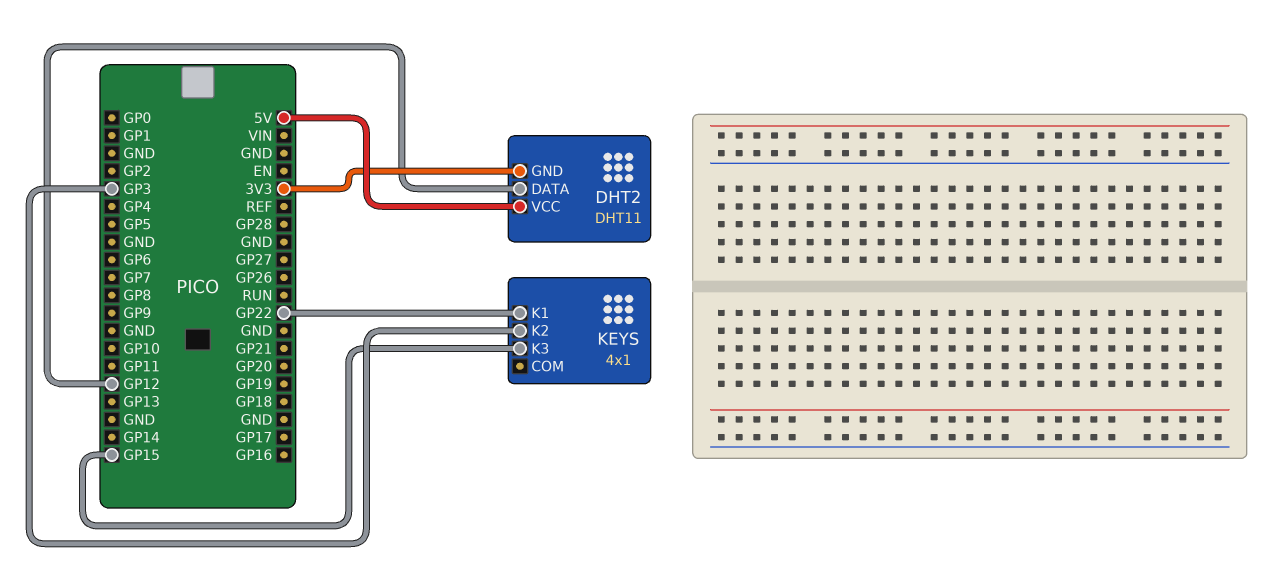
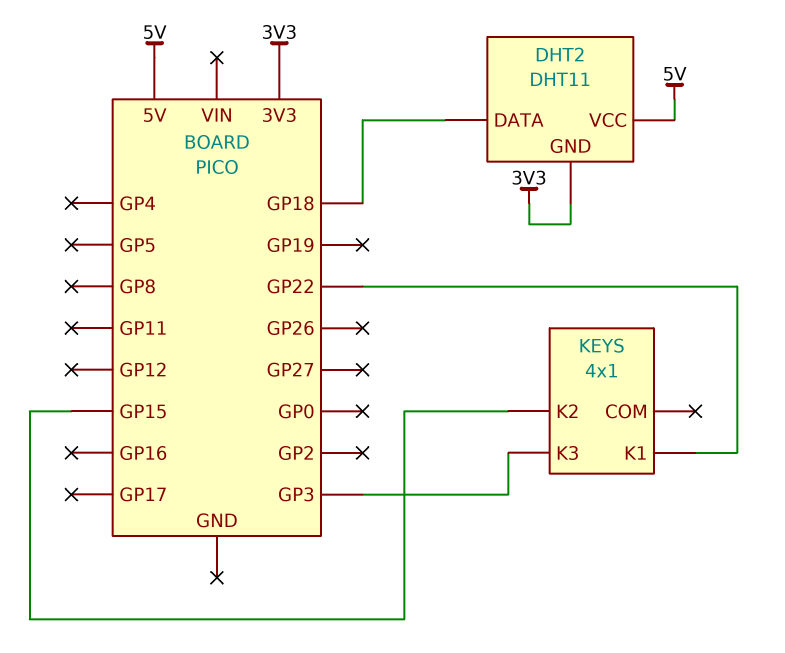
DHT2 pin DATA: GP12 -> GP18
KEYS pin K2: GP3 -> GP15
KEYS pin K3: GP15 -> GP3

